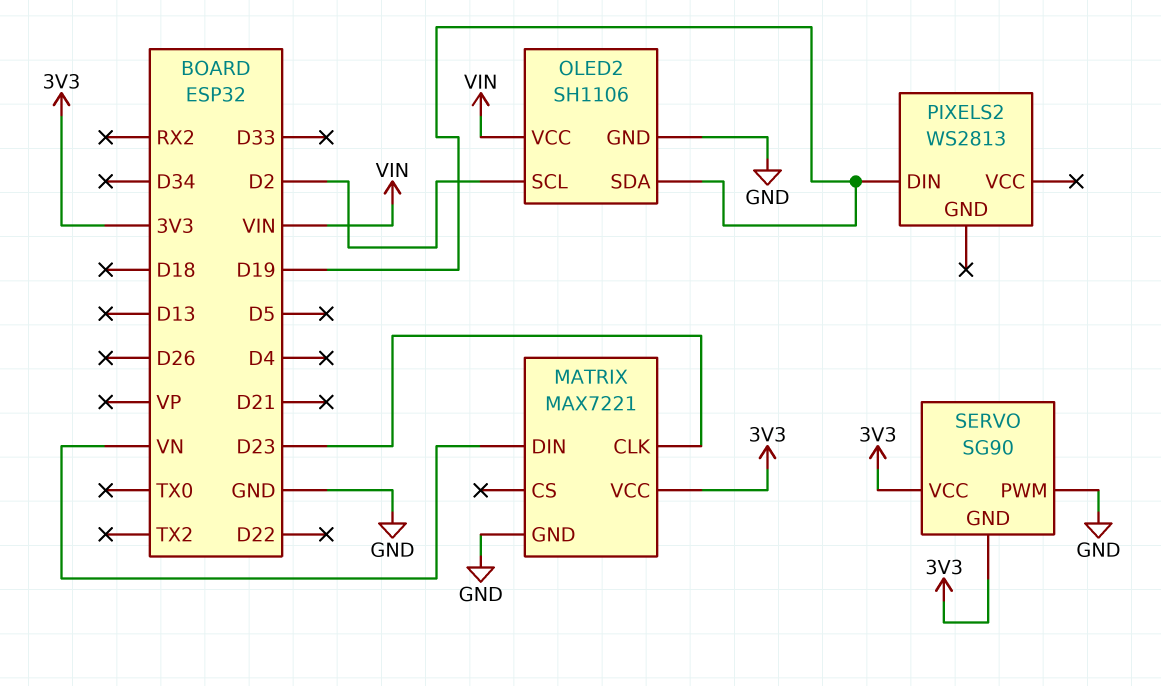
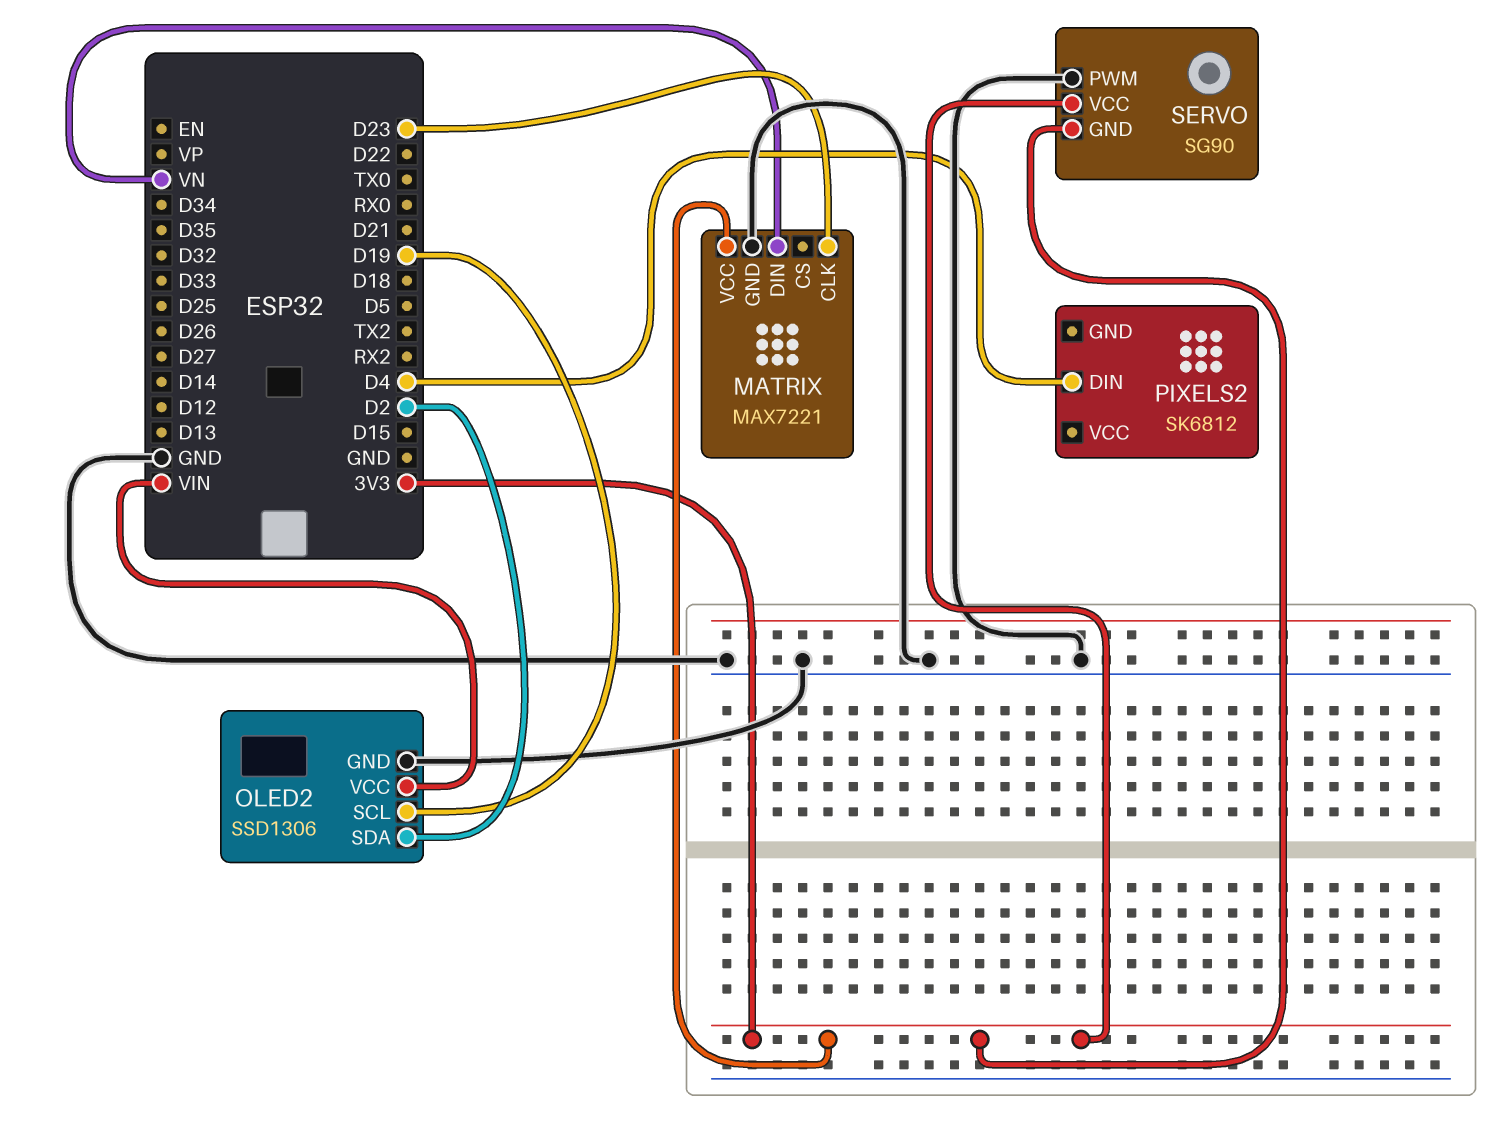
OLED2: SH1106 -> SSD1306
OLED2 pin SCL: D2 -> D19
OLED2 pin SDA: D19 -> D2
PIXELS2: WS2813 -> SK6812
PIXELS2 pin DIN: D19 -> D4

